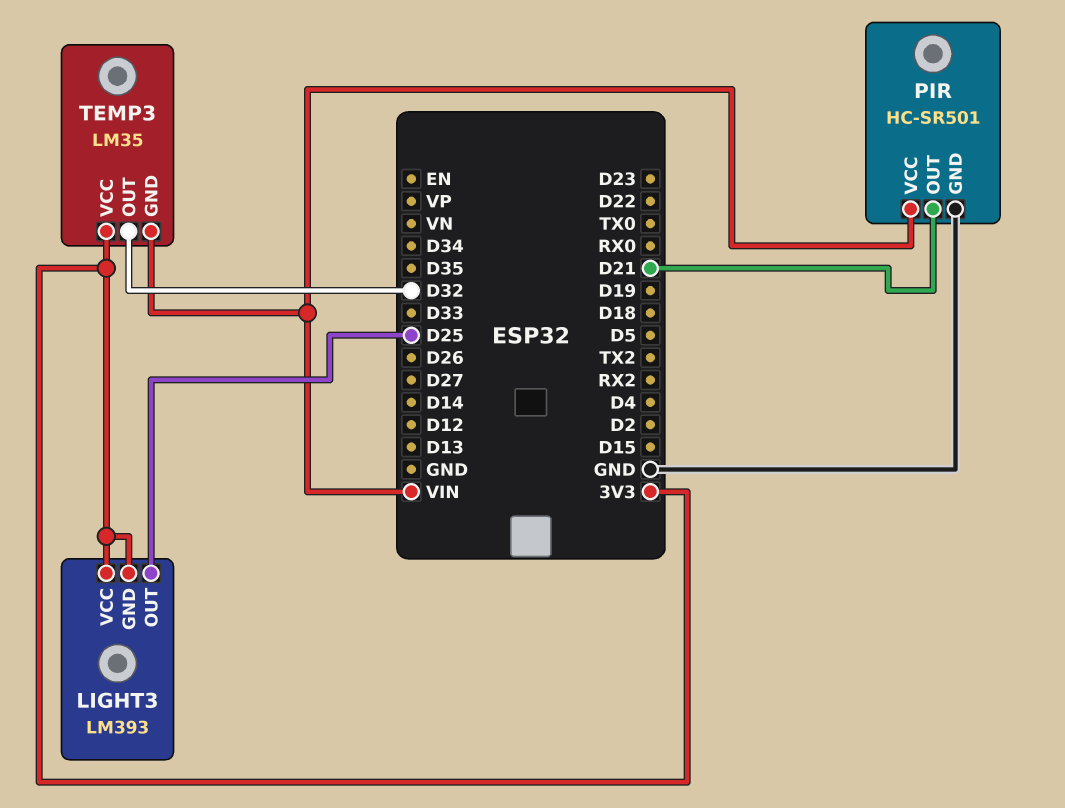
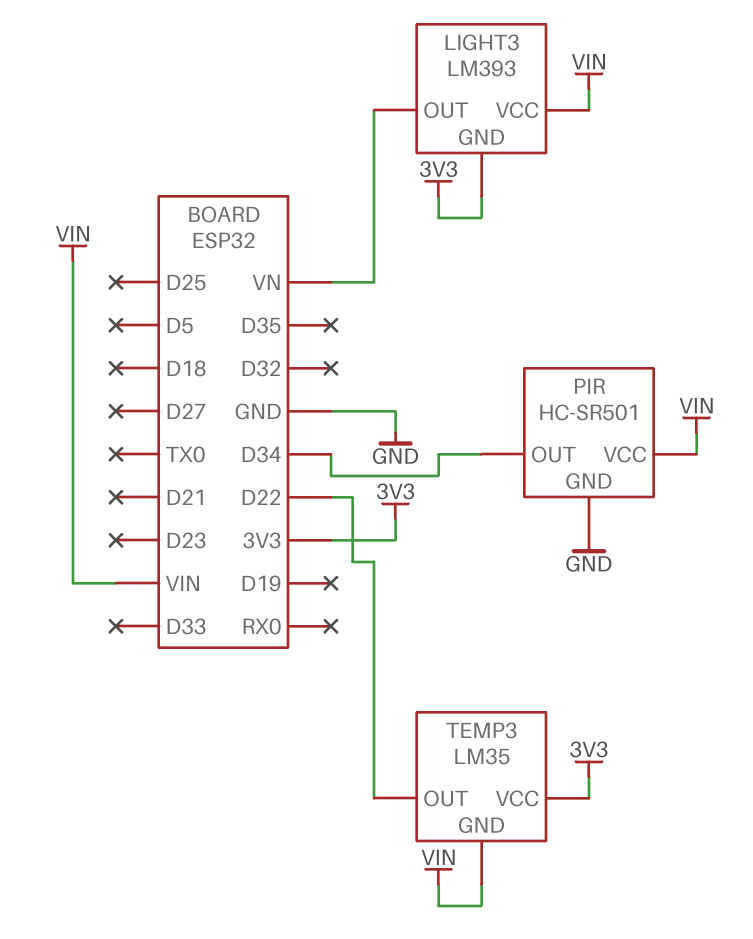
LIGHT3 pin OUT: D25 -> VN
LIGHT3 pin VCC: 3V3 -> VIN
PIR pin OUT: D21 -> D34
TEMP3 pin OUT: D32 -> D22

